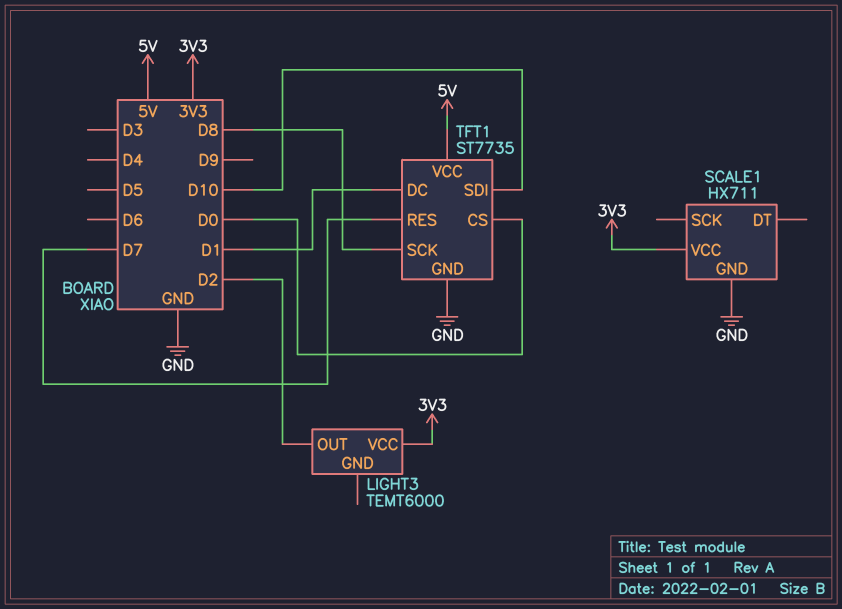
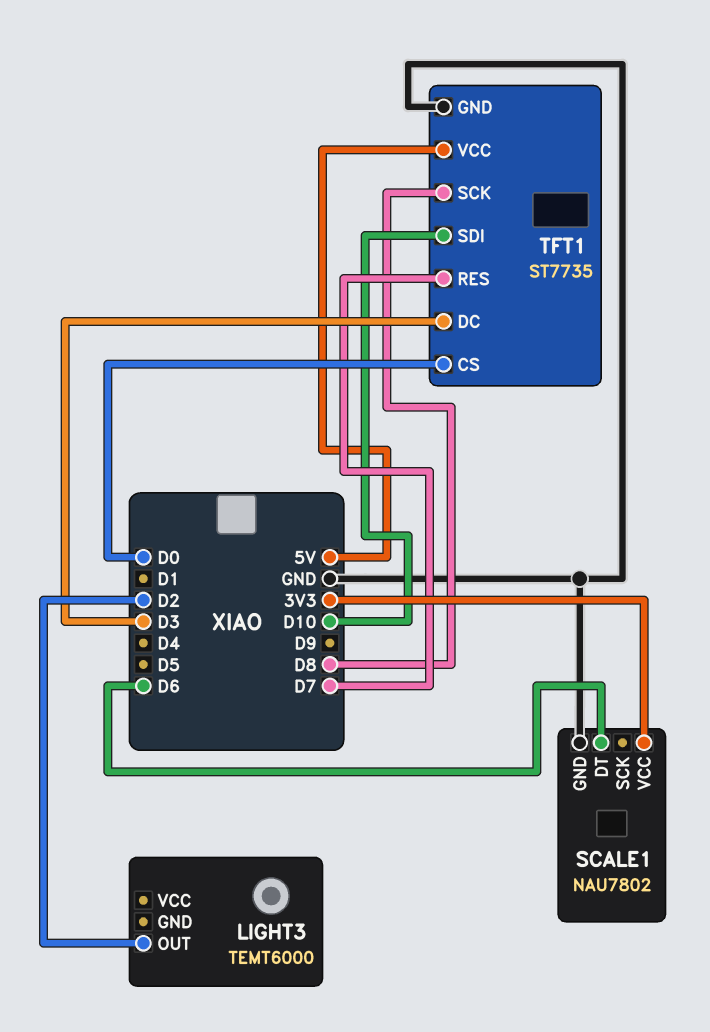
LIGHT3 pin VCC: 3V3 -> none
SCALE1: HX711 -> NAU7802
SCALE1 pin DT: none -> D6
TFT1 pin DC: D1 -> D3

